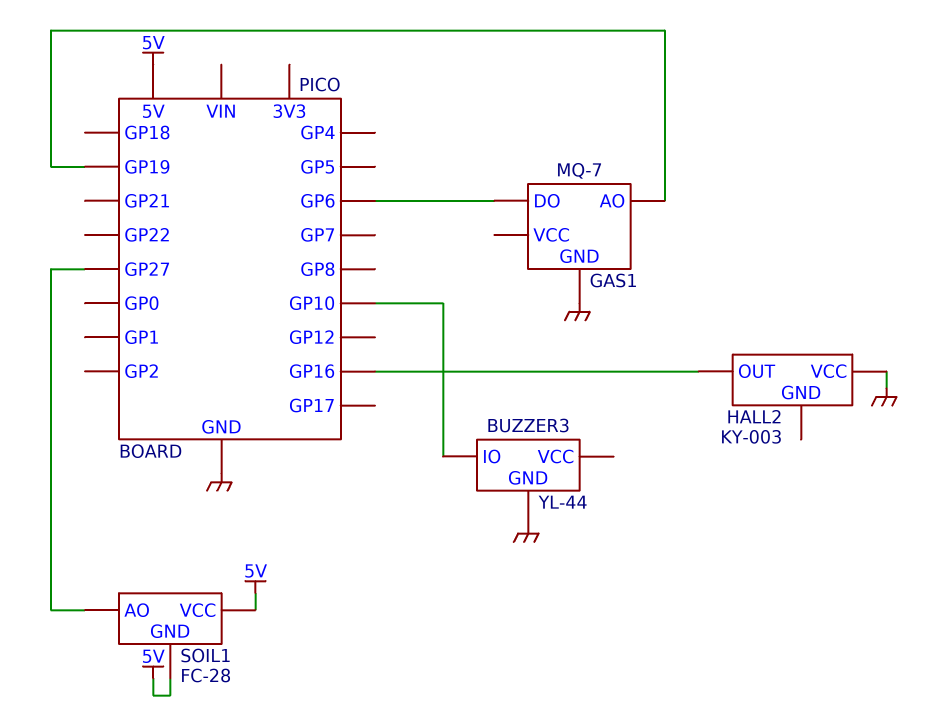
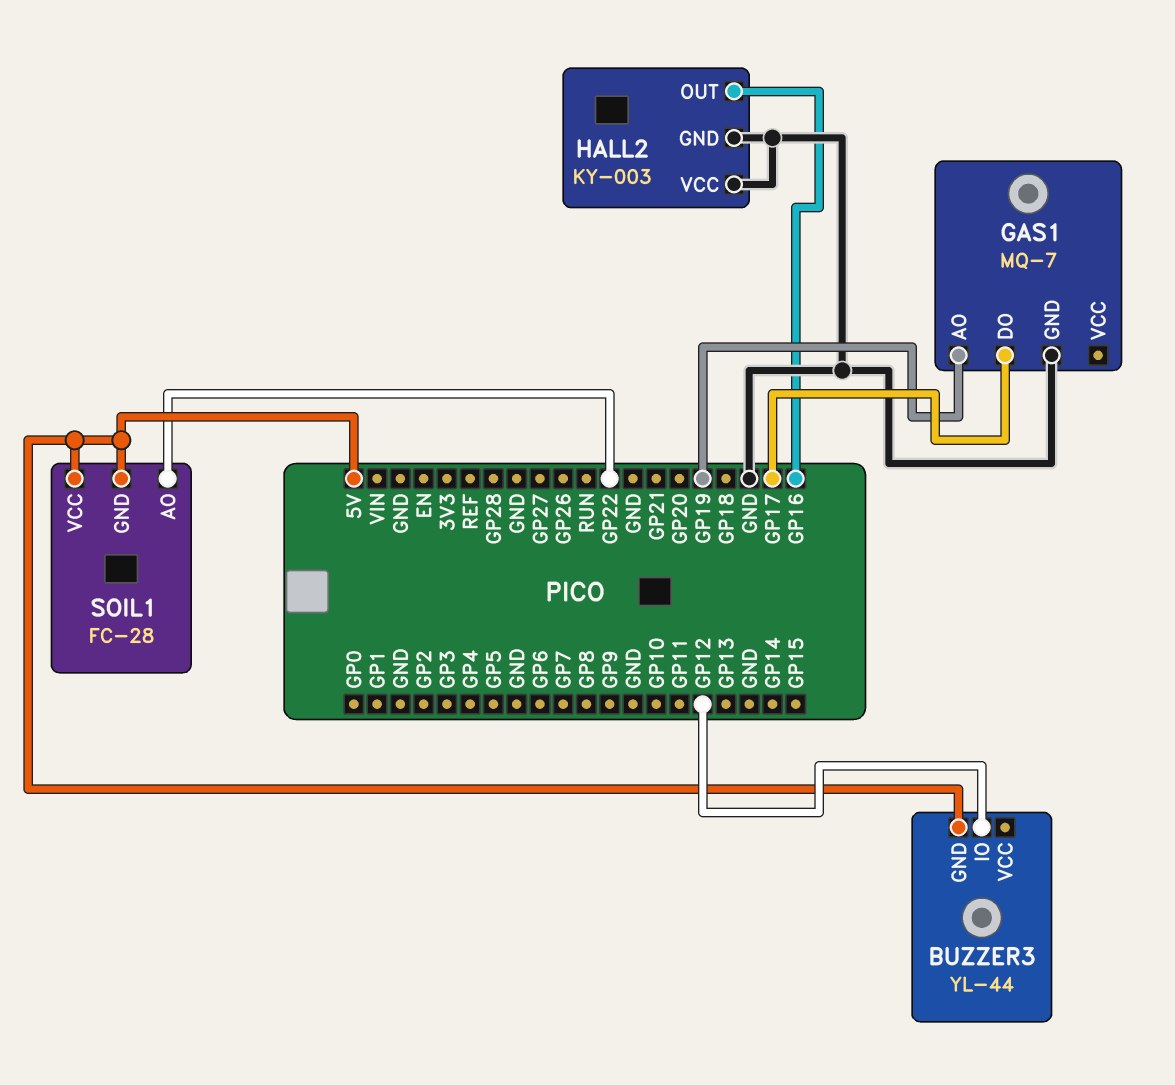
BUZZER3 pin GND: GND -> 5V
BUZZER3 pin IO: GP10 -> GP12
GAS1 pin DO: GP6 -> GP17
HALL2 pin GND: none -> GND
SOIL1 pin AO: GP27 -> GP22

